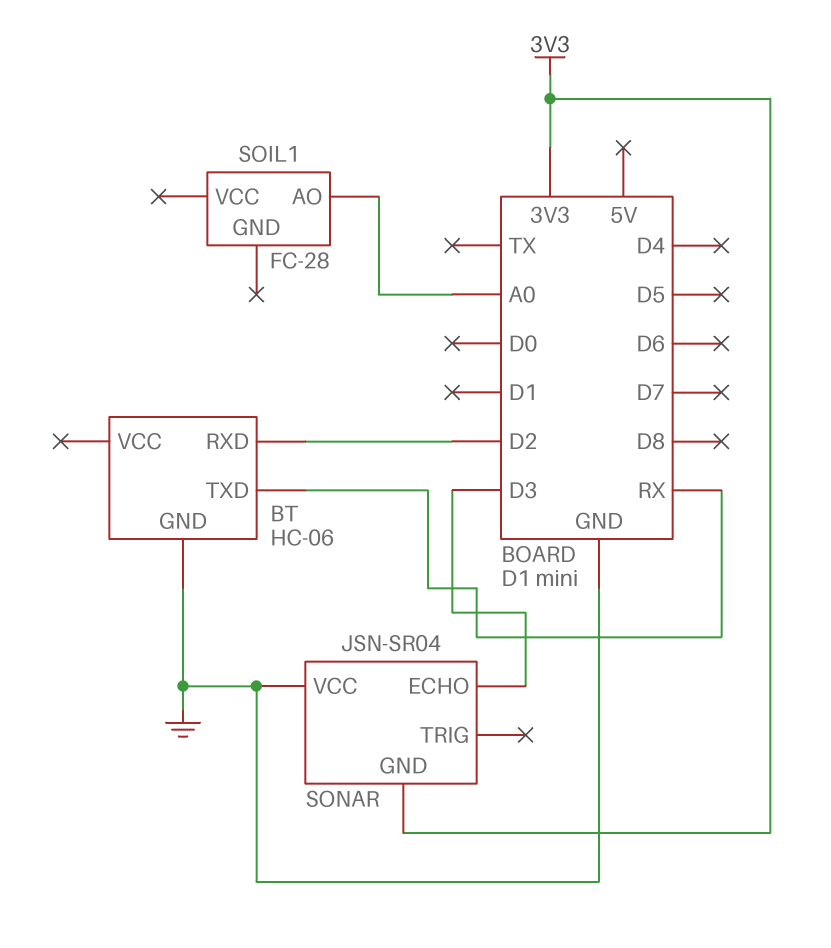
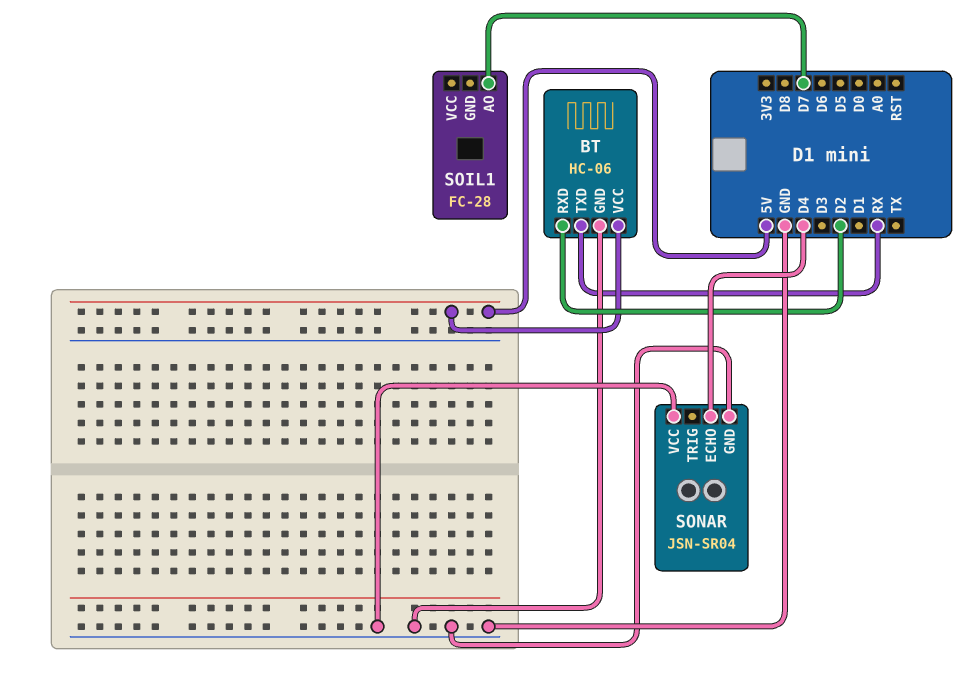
BT pin VCC: none -> 5V
SOIL1 pin AO: A0 -> D7
SONAR pin ECHO: D3 -> D4
SONAR pin GND: 3V3 -> GND

